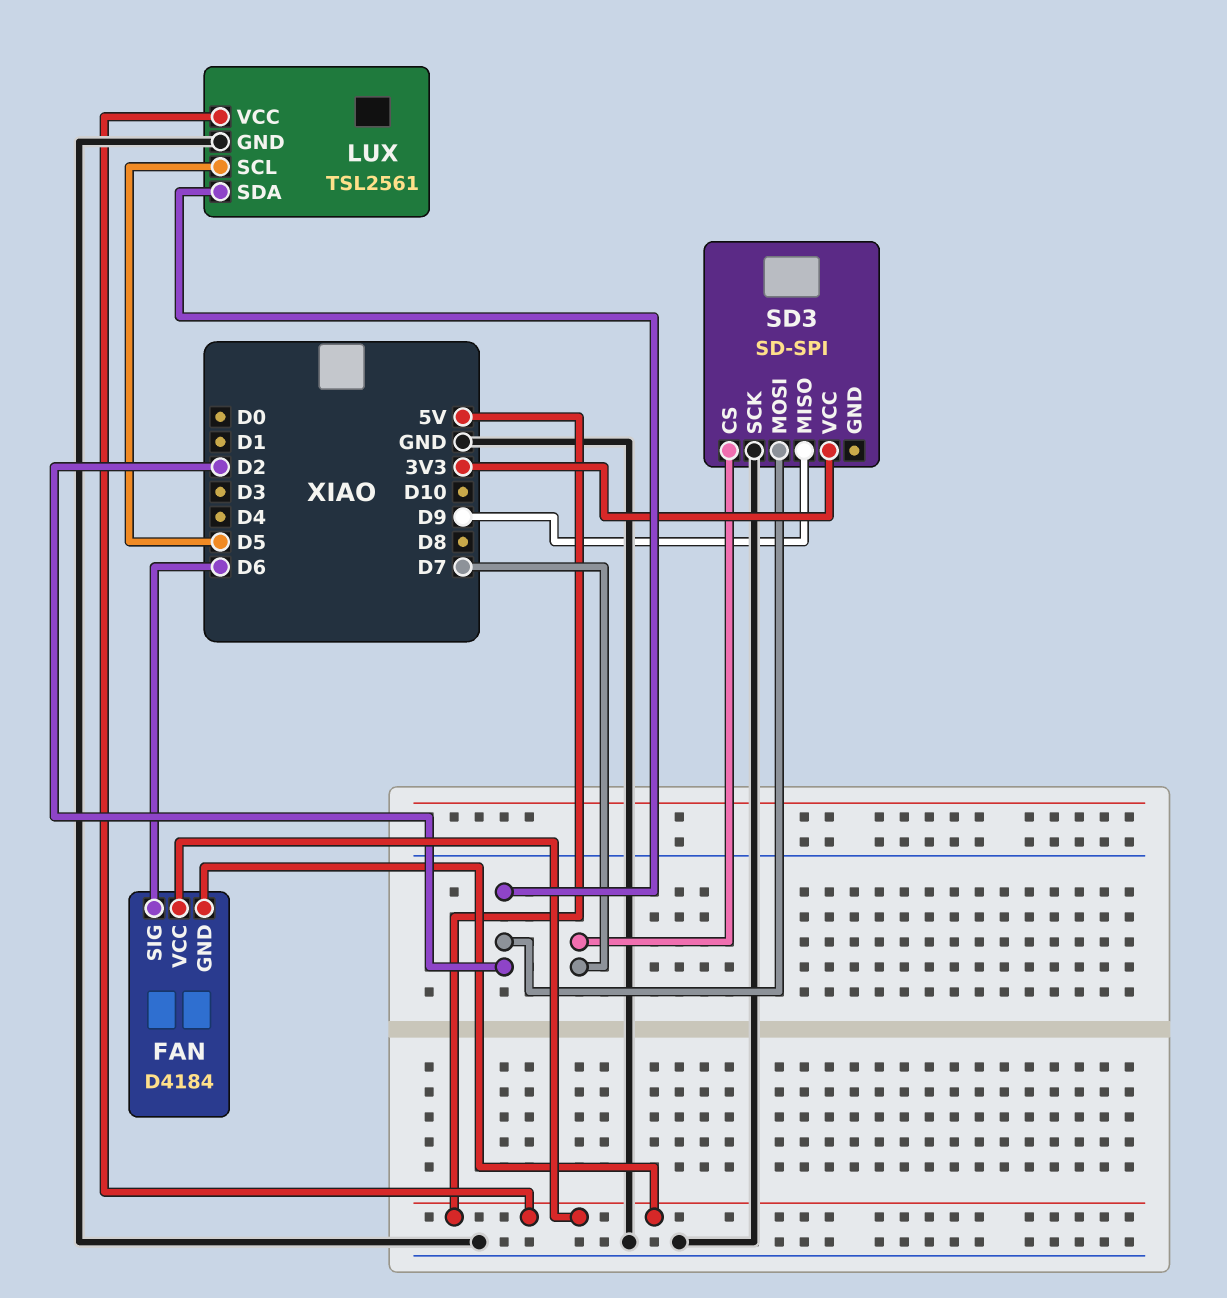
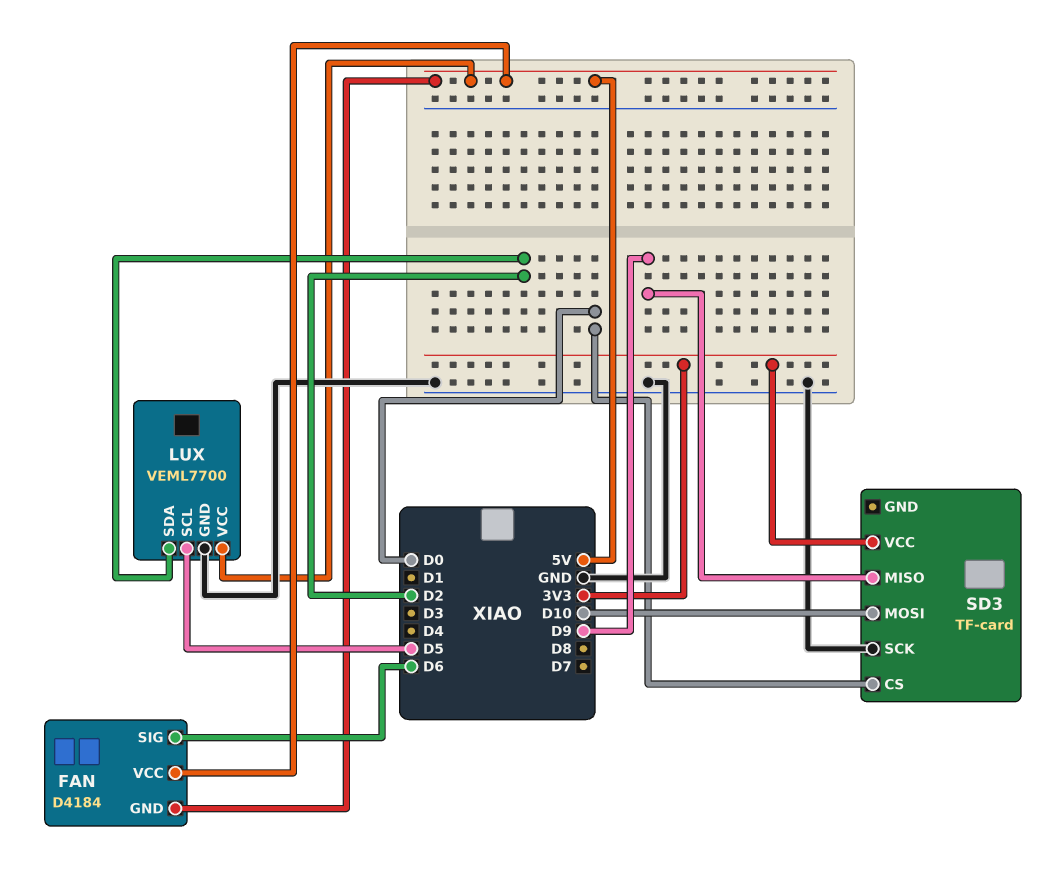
LUX: TSL2561 -> VEML7700
SD3: SD-SPI -> TF-card
SD3 pin CS: D7 -> D0
SD3 pin MOSI: D2 -> D10

